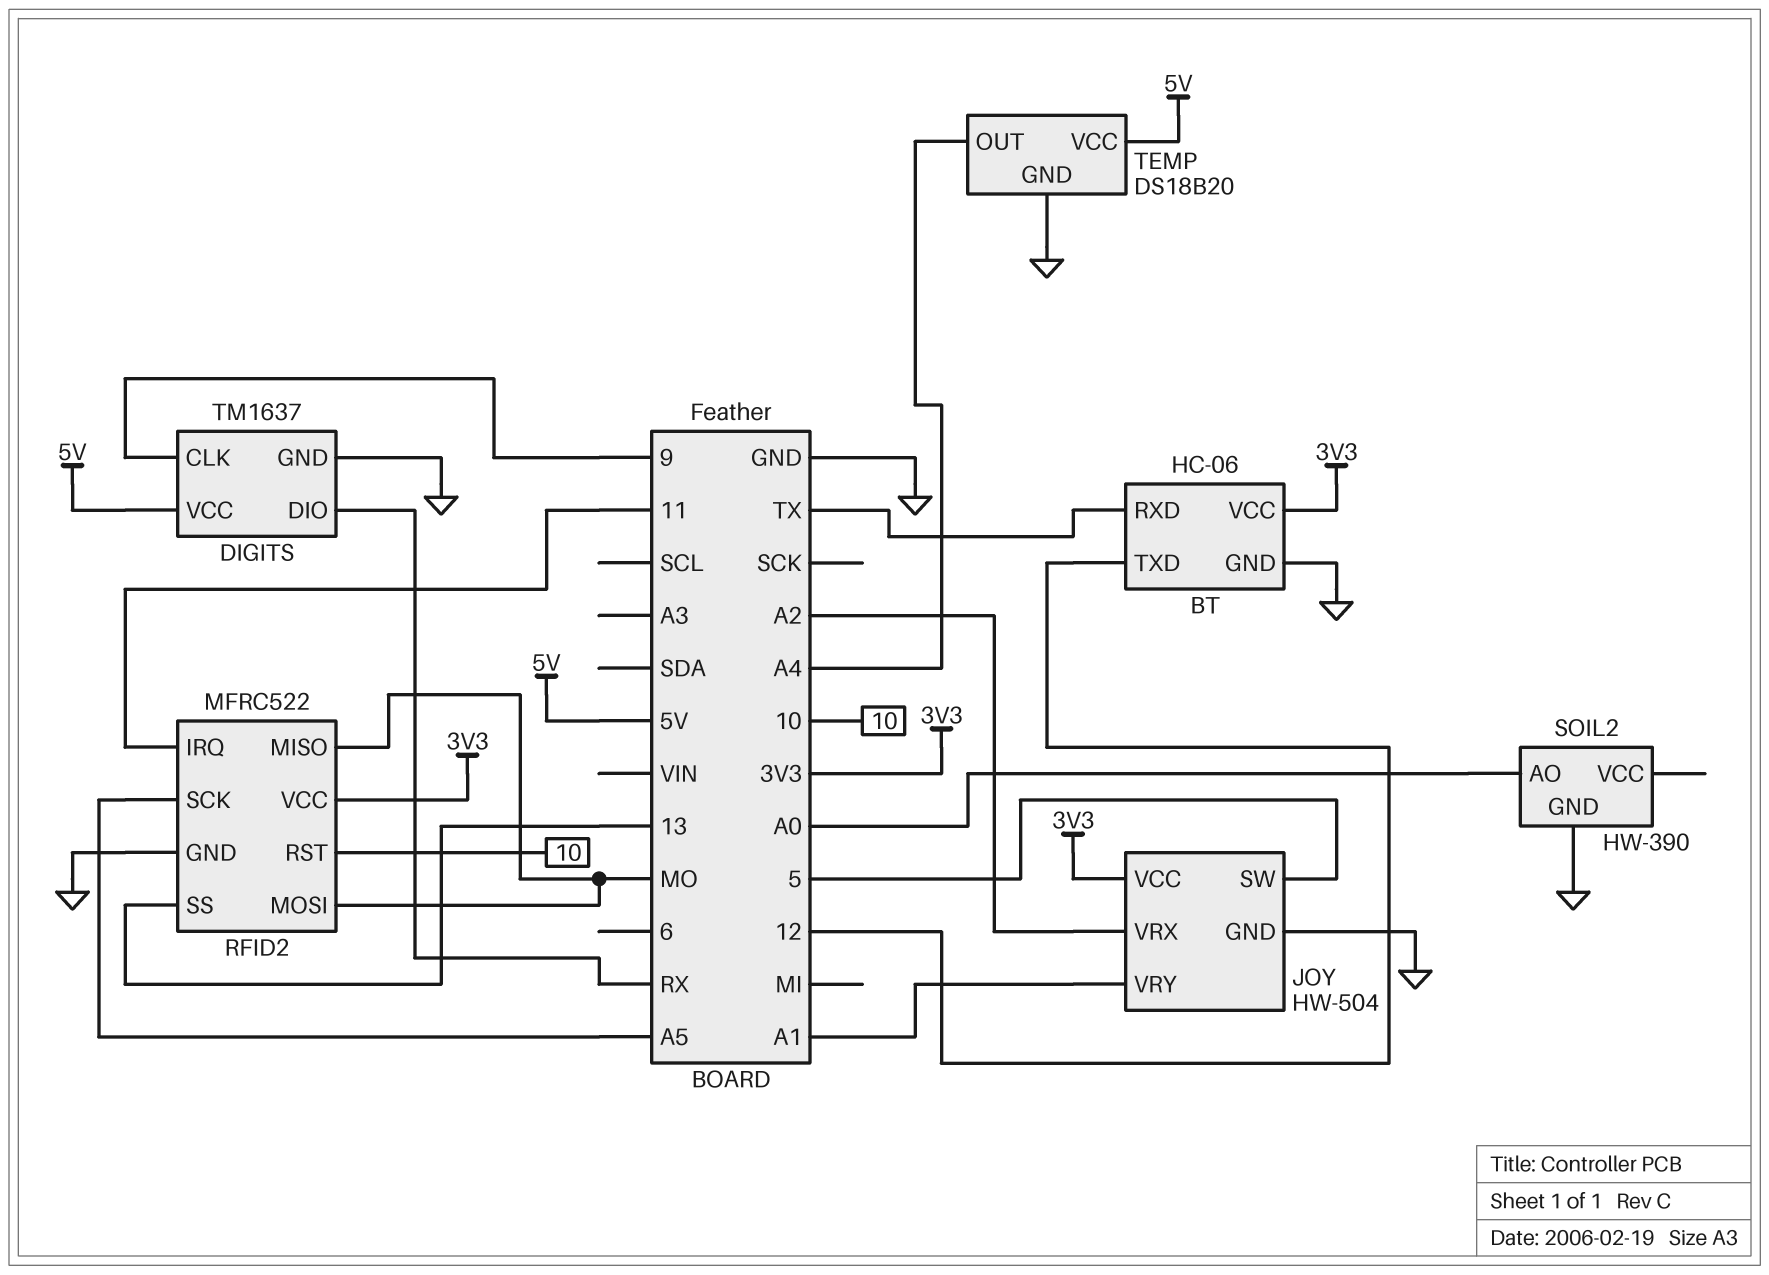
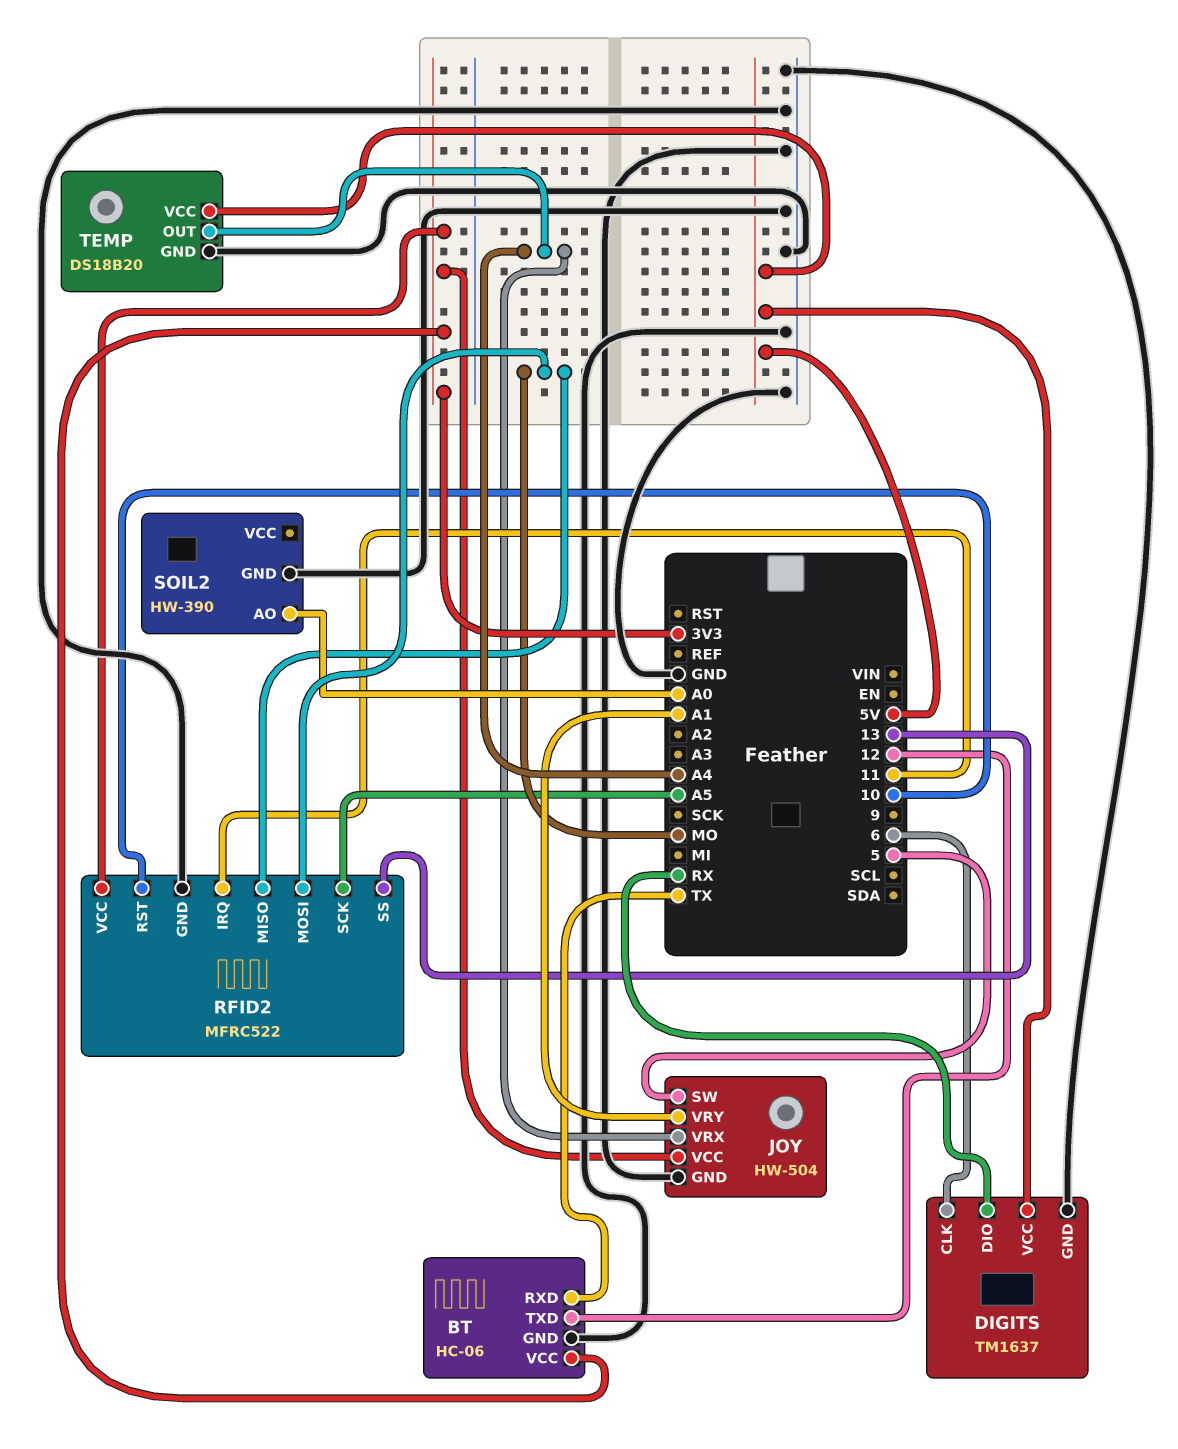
DIGITS pin CLK: 9 -> 6
JOY pin VRX: A2 -> A4

